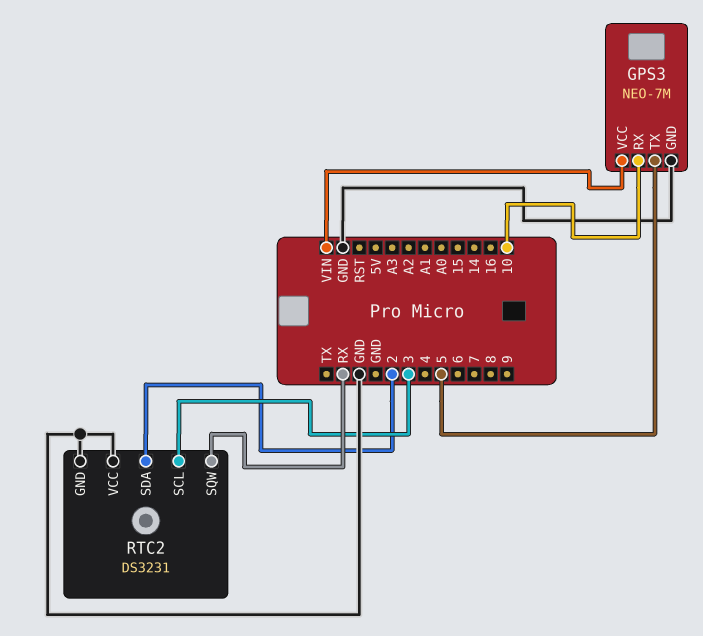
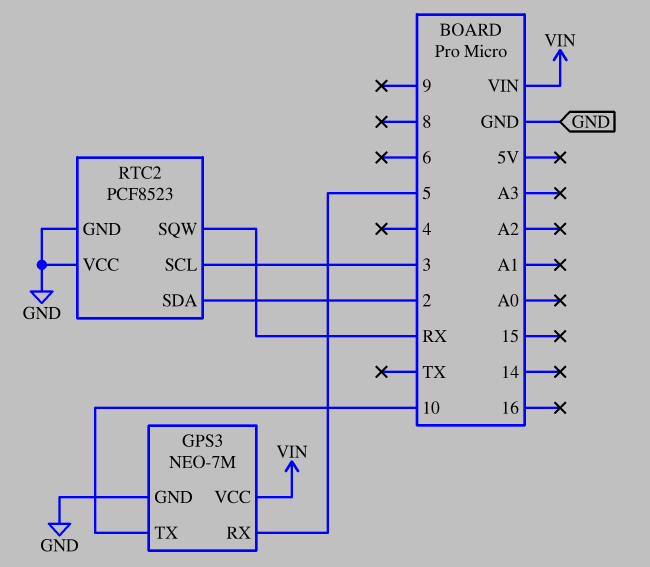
GPS3 pin RX: 10 -> 5
GPS3 pin TX: 5 -> 10
RTC2: DS3231 -> PCF8523

